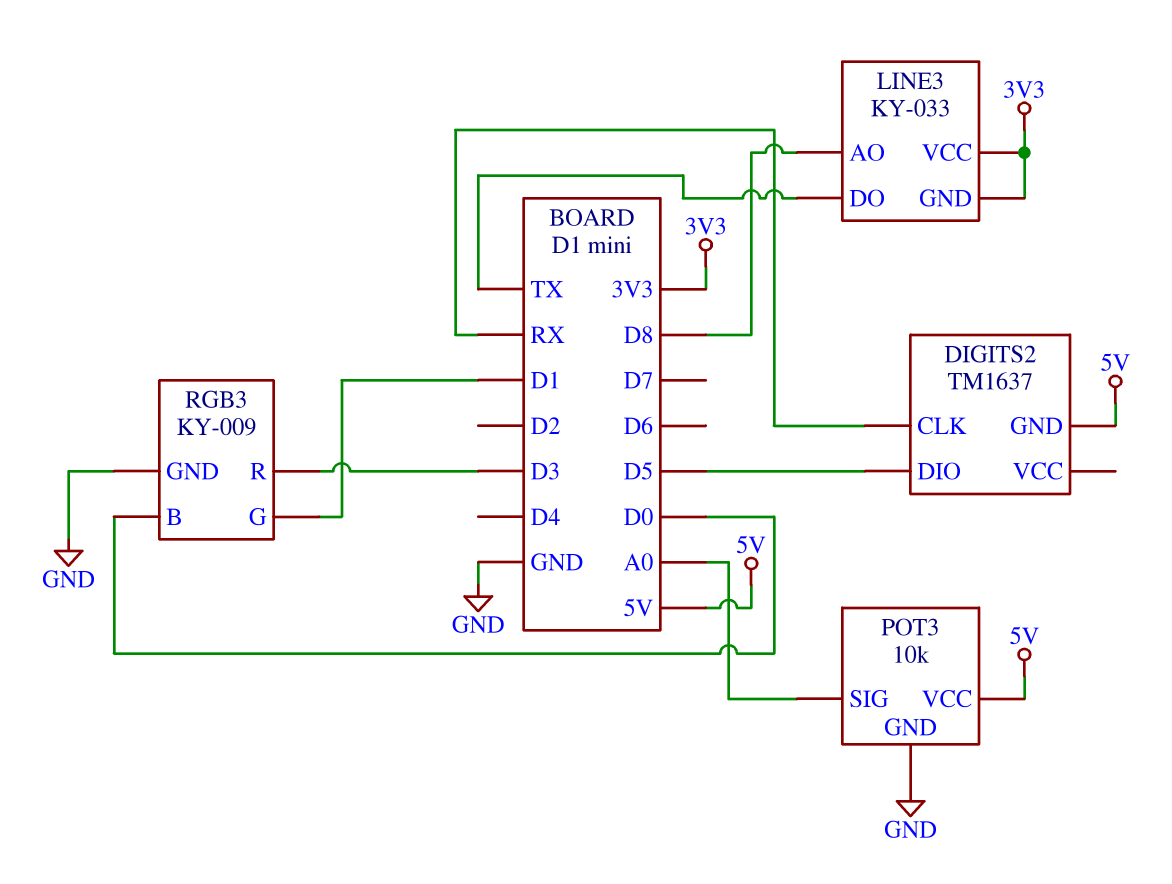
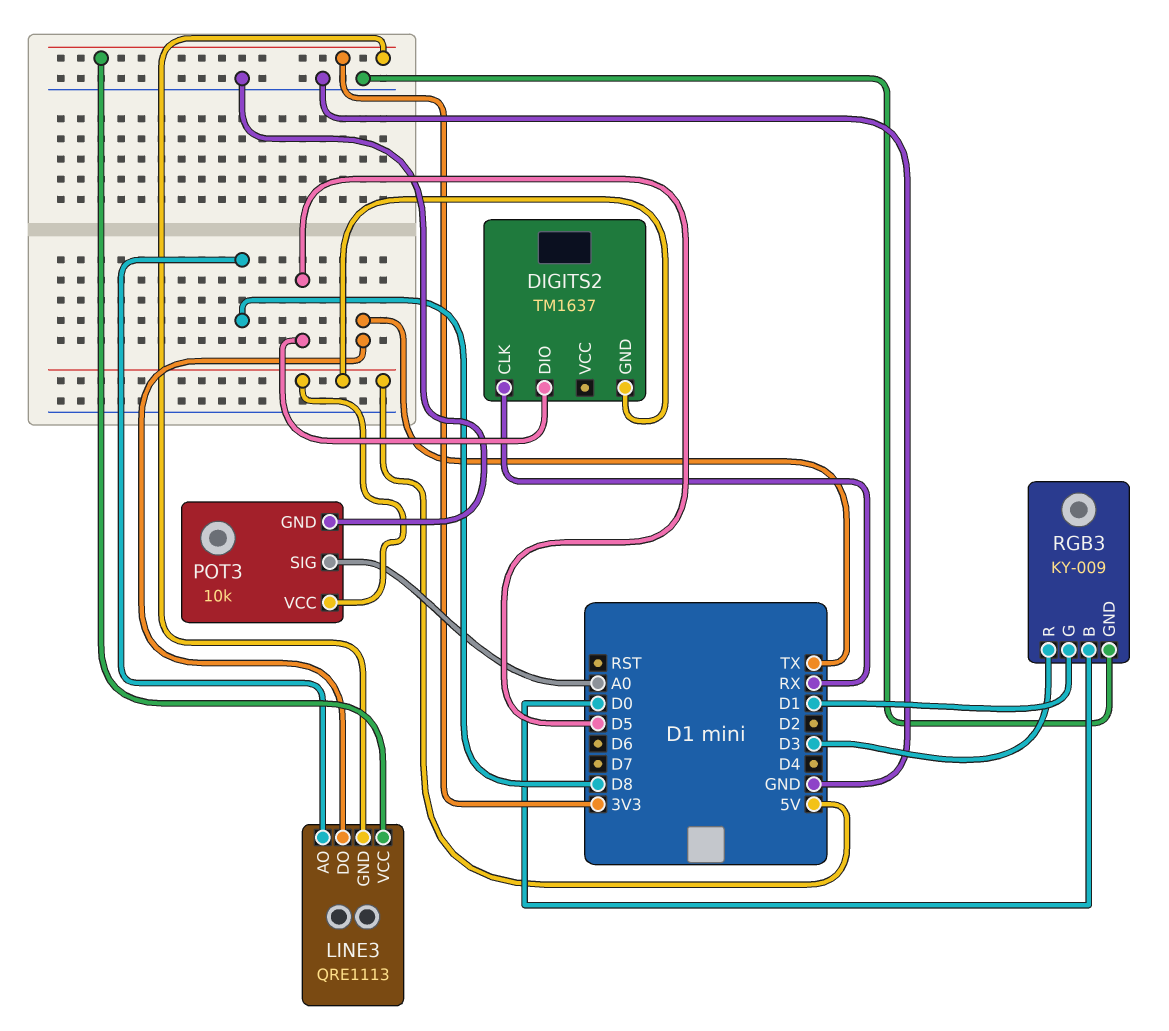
LINE3: KY-033 -> QRE1113

